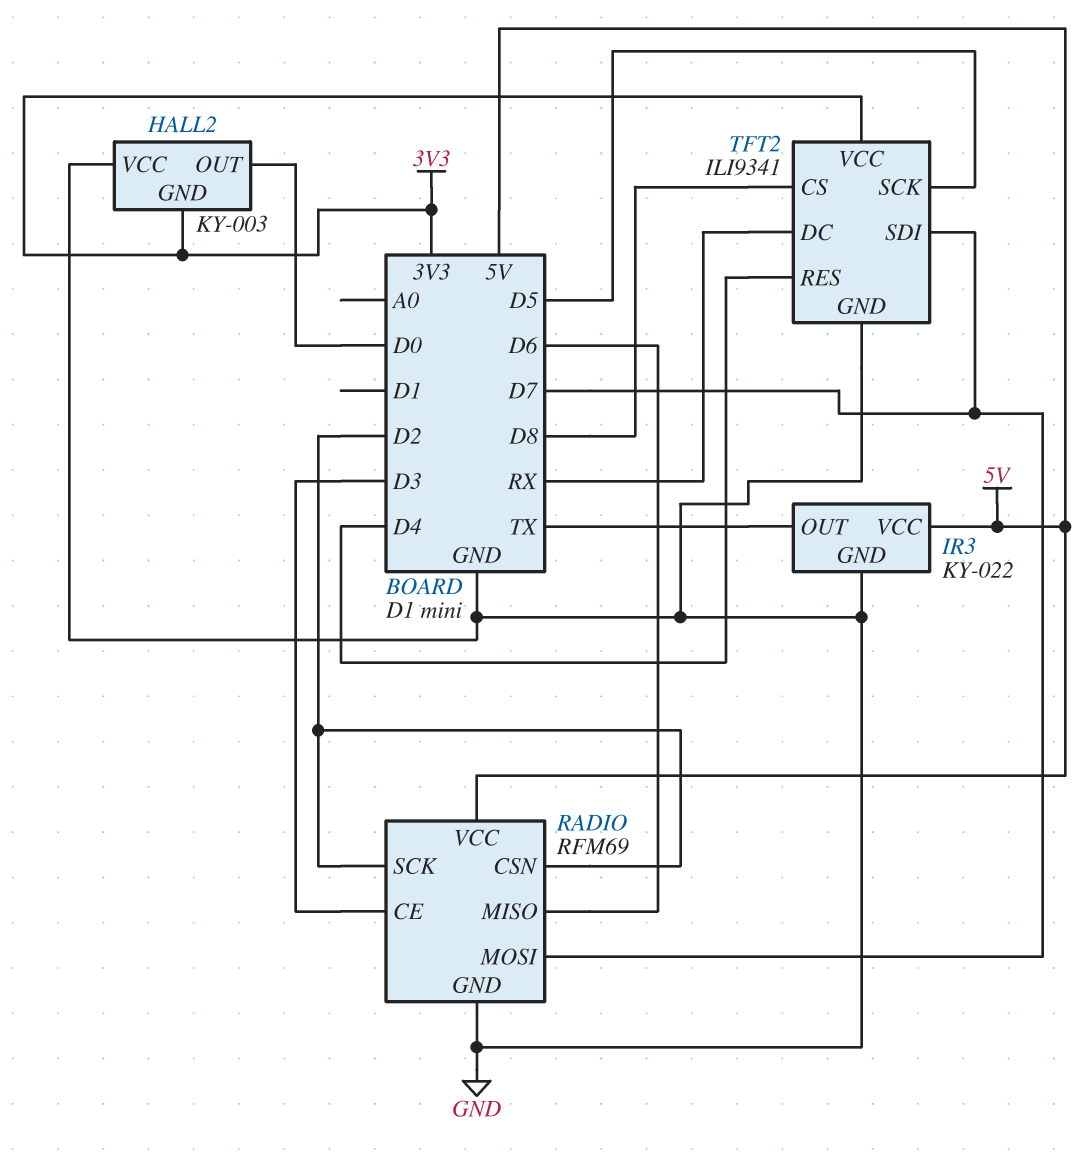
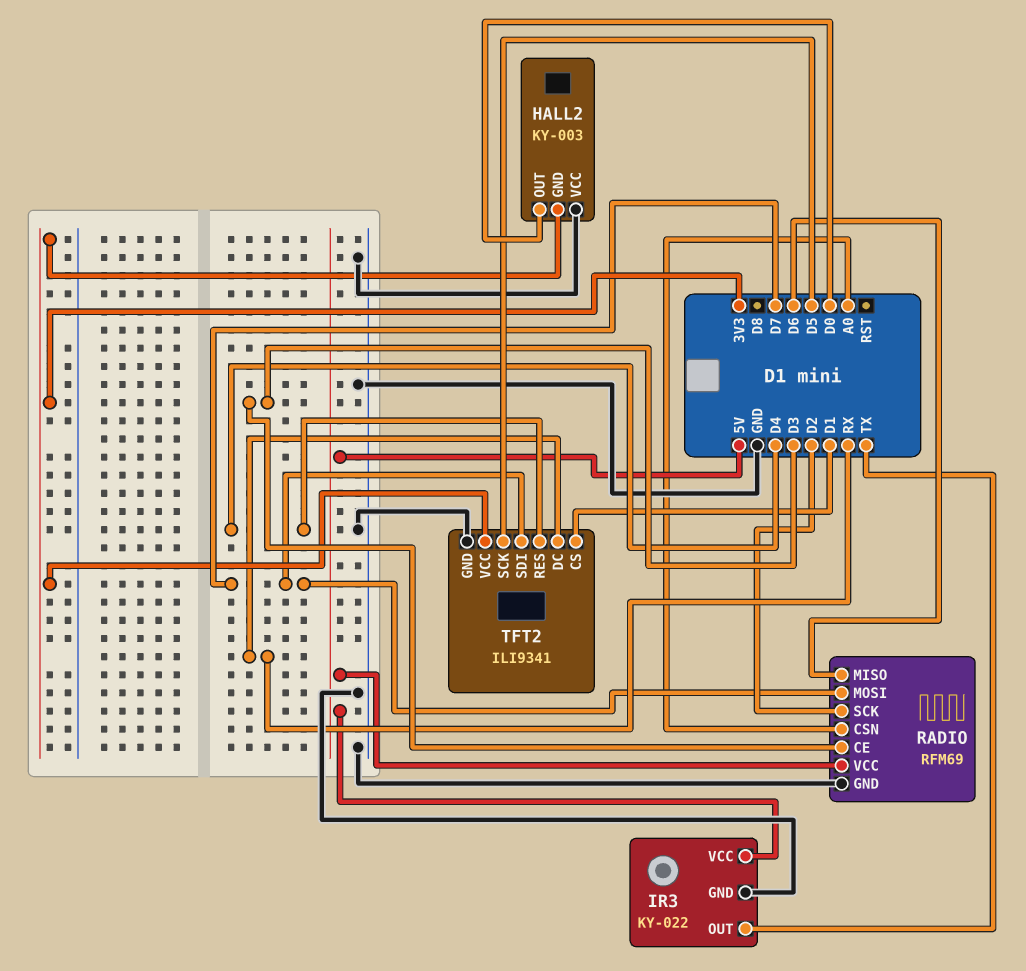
RADIO pin CSN: D2 -> A0
TFT2 pin CS: D8 -> D1

